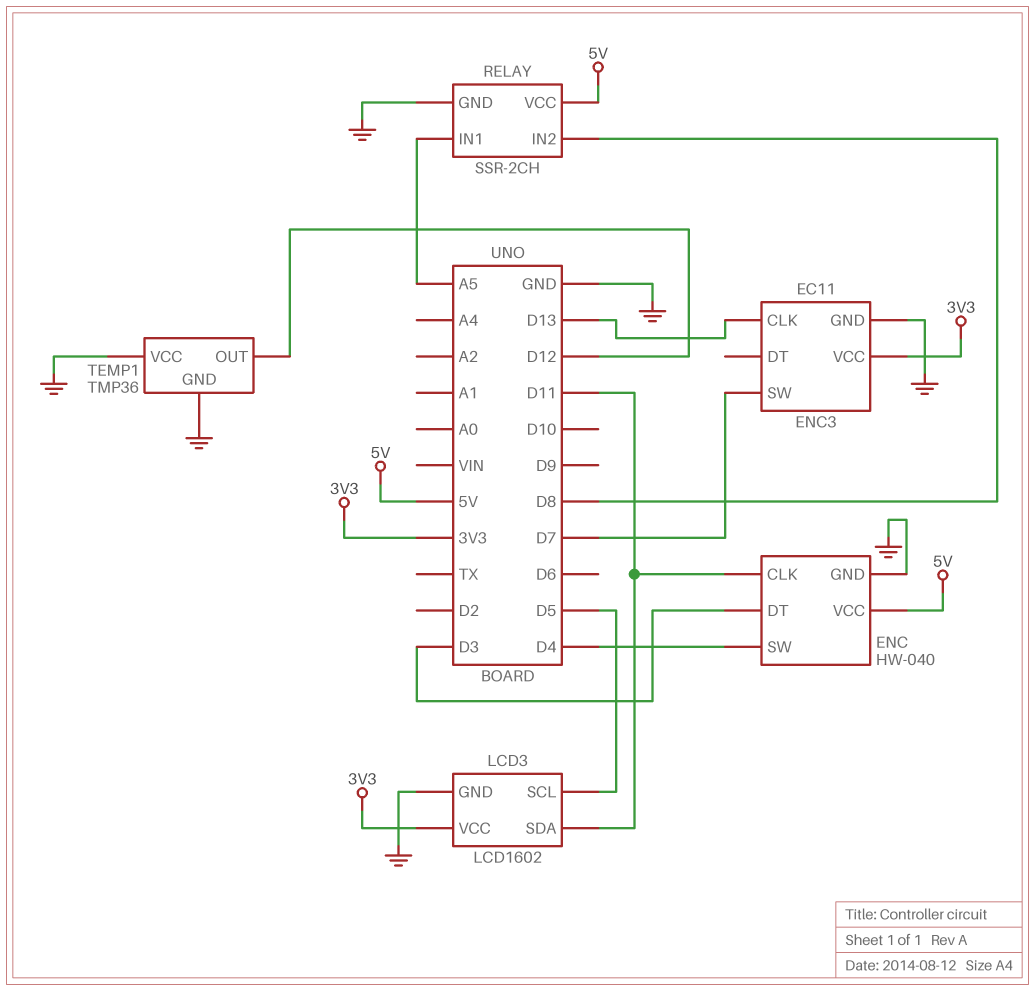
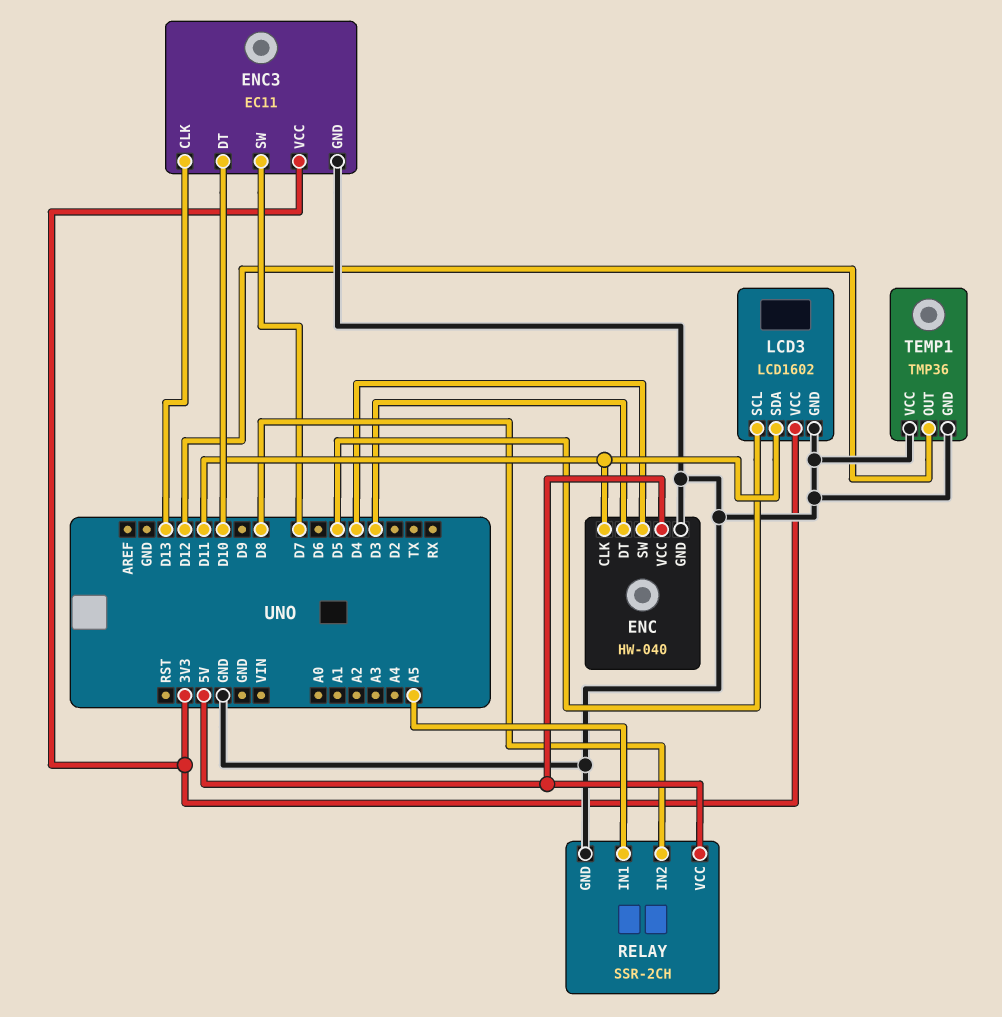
ENC3 pin DT: none -> D10

